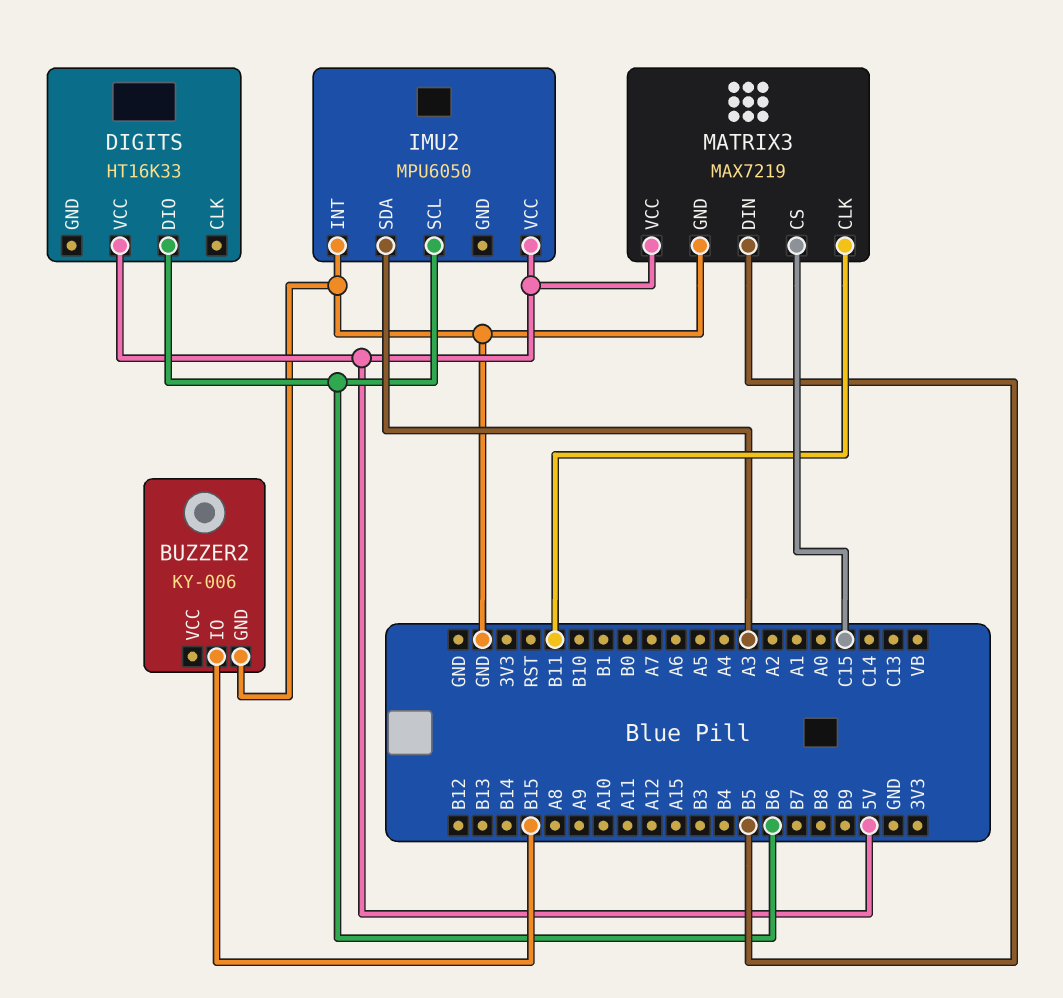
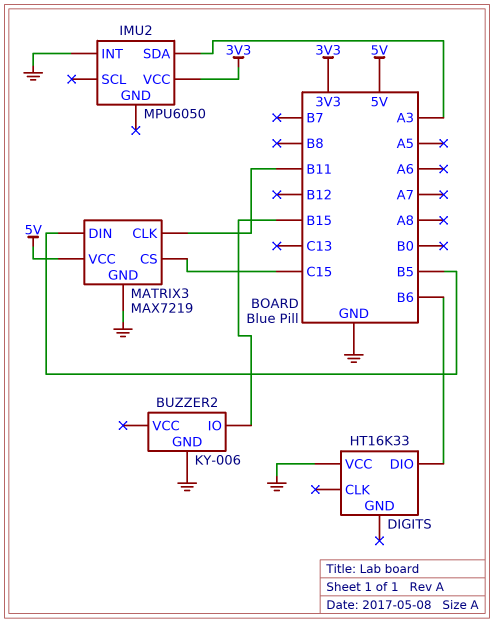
DIGITS pin VCC: 5V -> GND
IMU2 pin SCL: B6 -> none
IMU2 pin VCC: 5V -> 3V3

